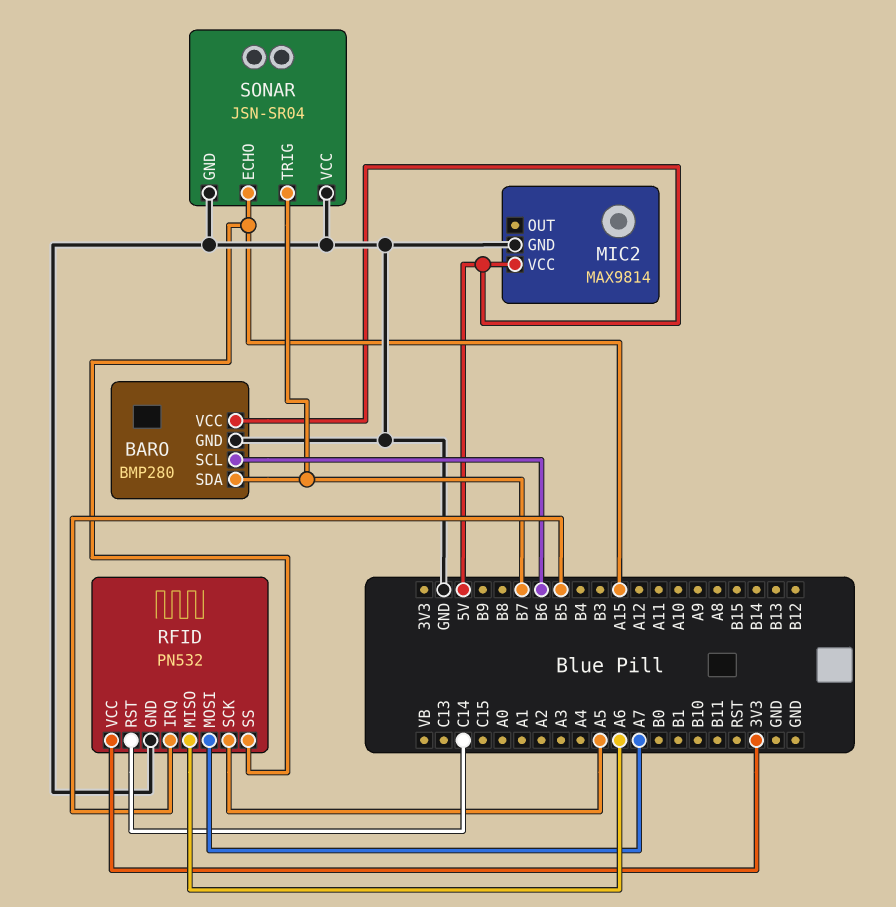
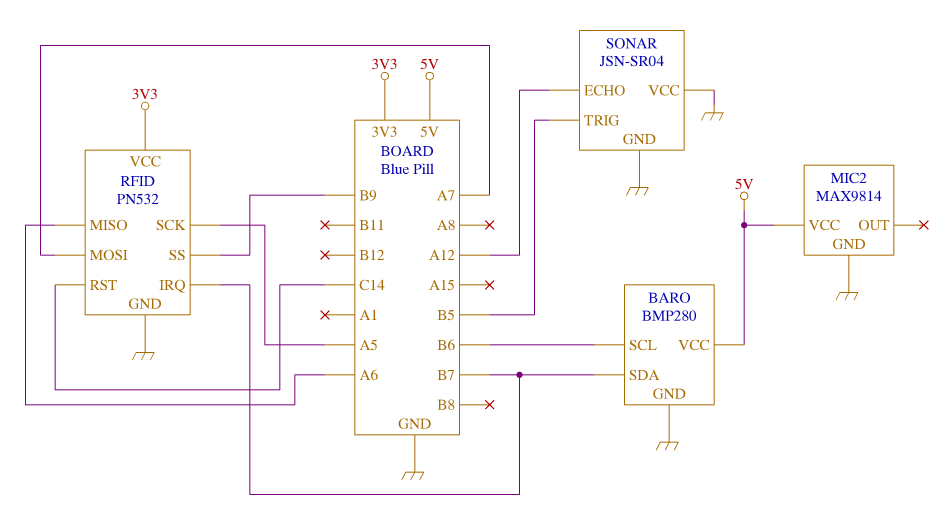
RFID pin IRQ: B5 -> B7
RFID pin SS: A15 -> B9
SONAR pin ECHO: A15 -> A12
SONAR pin TRIG: B7 -> B5

